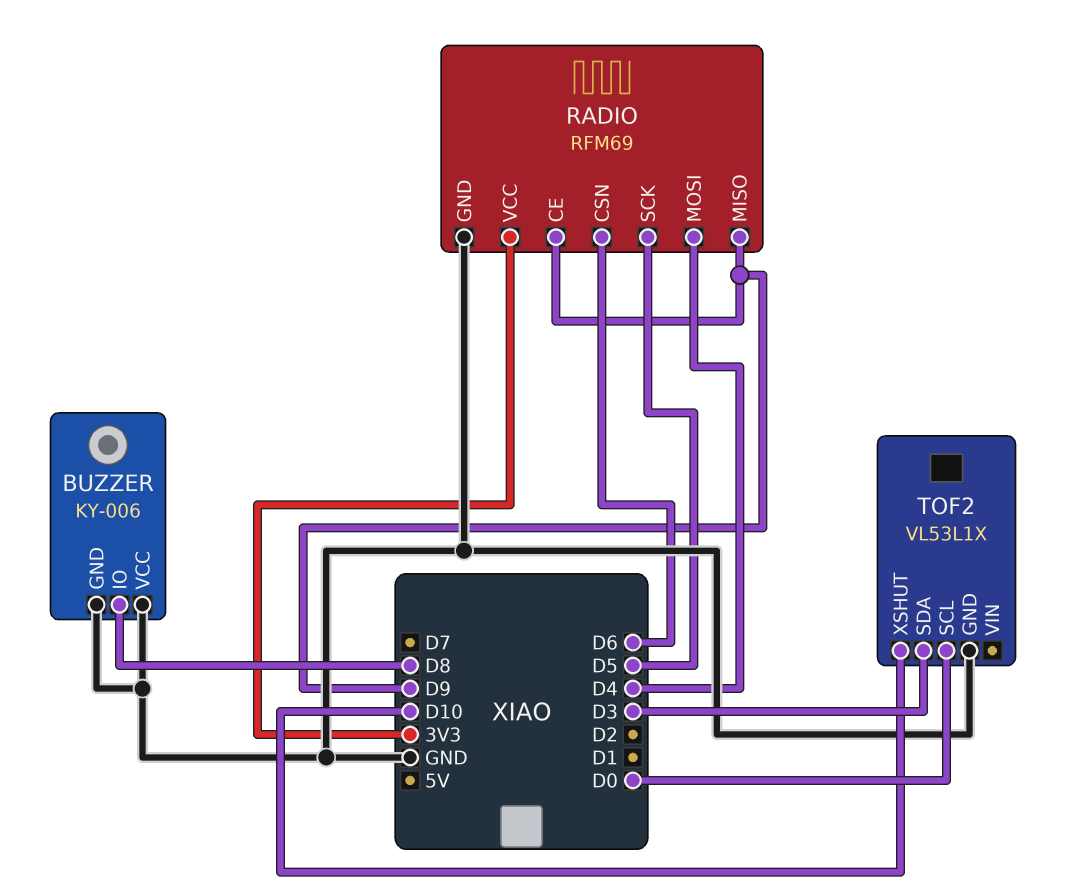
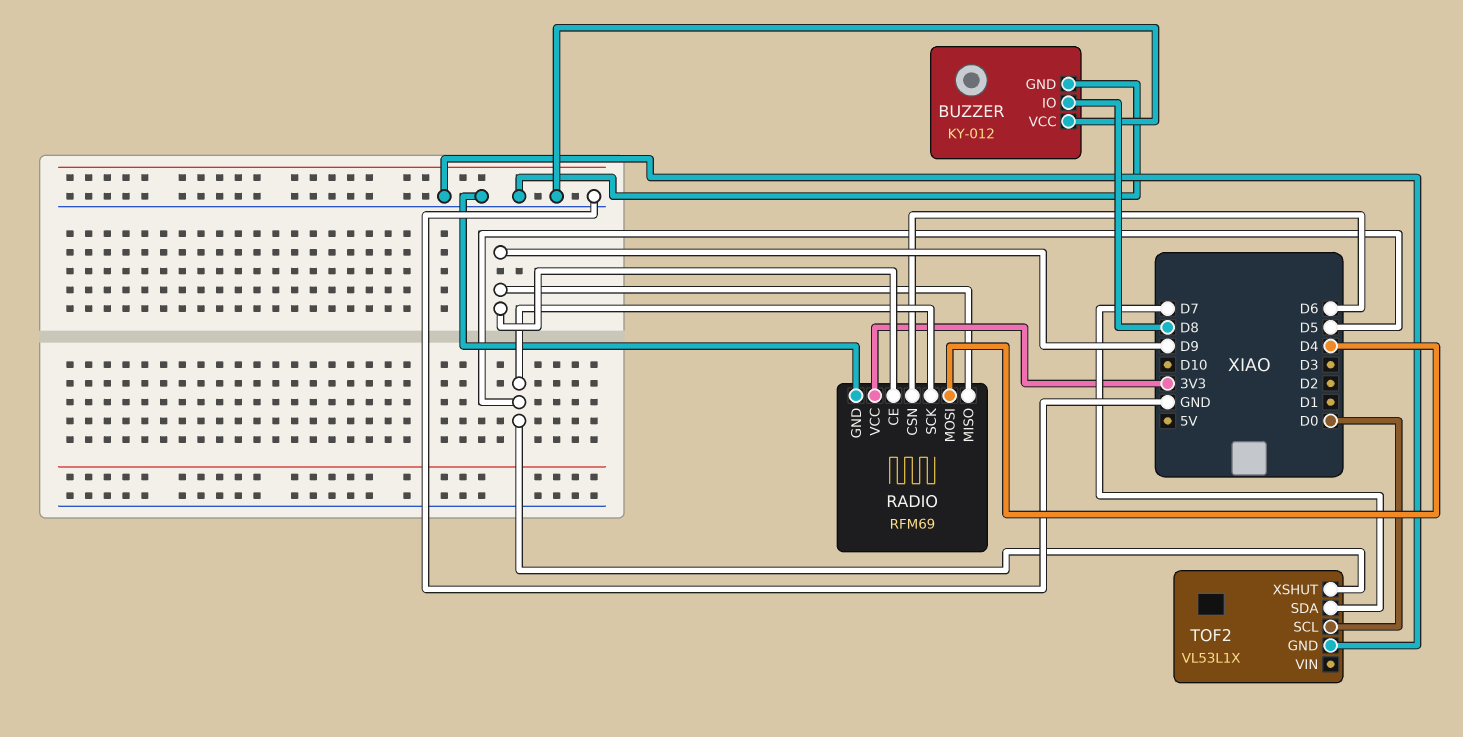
BUZZER: KY-006 -> KY-012
TOF2 pin SDA: D3 -> D7
TOF2 pin XSHUT: D10 -> D5

